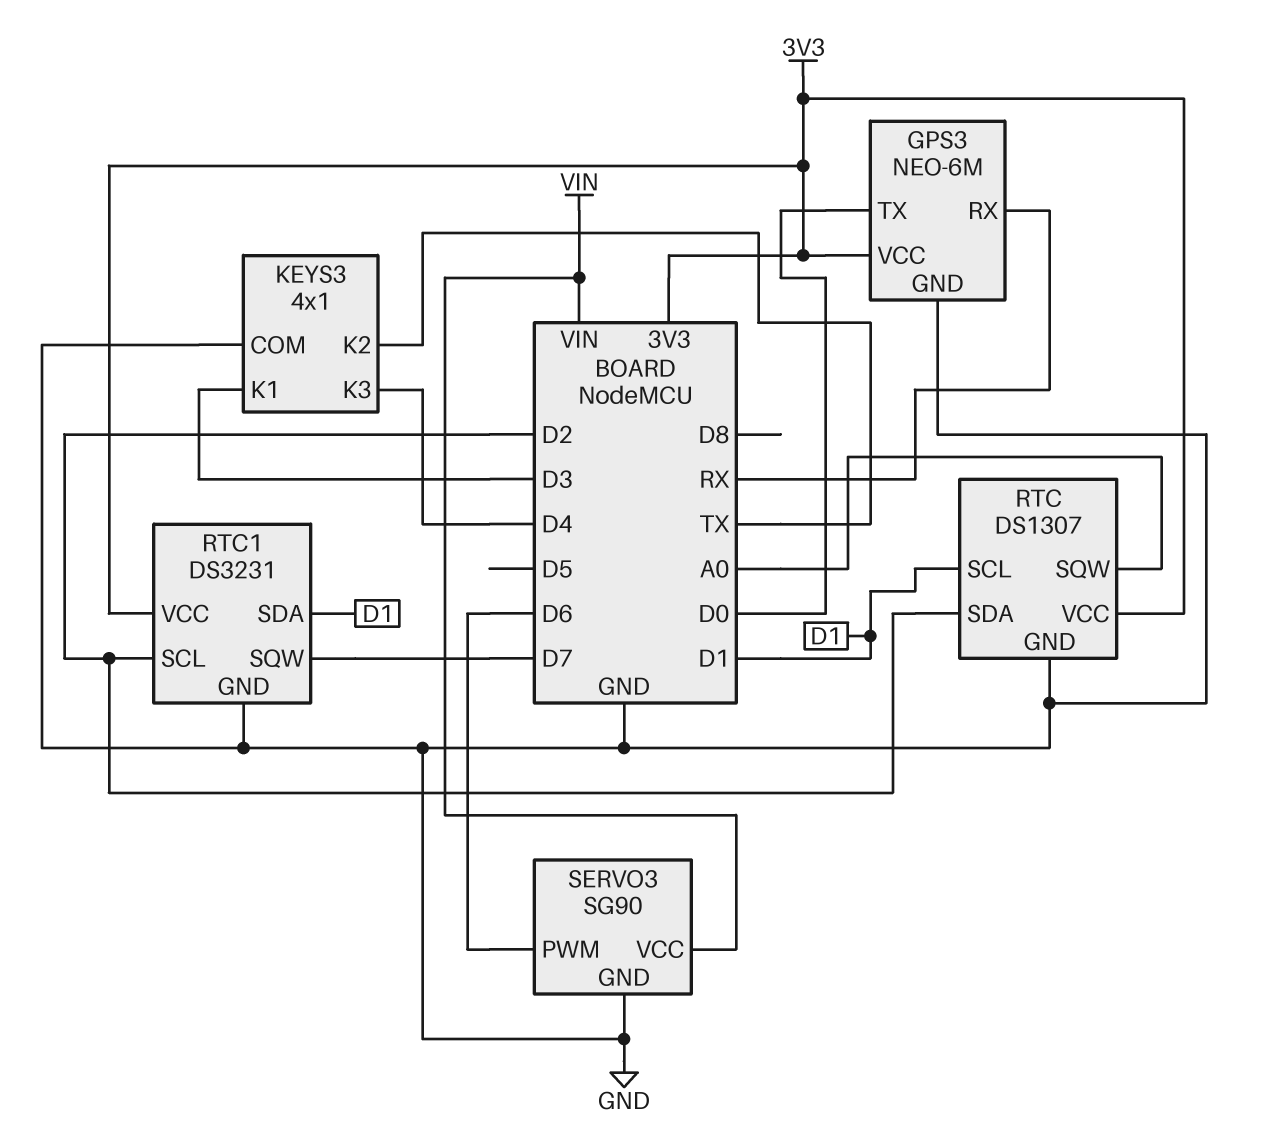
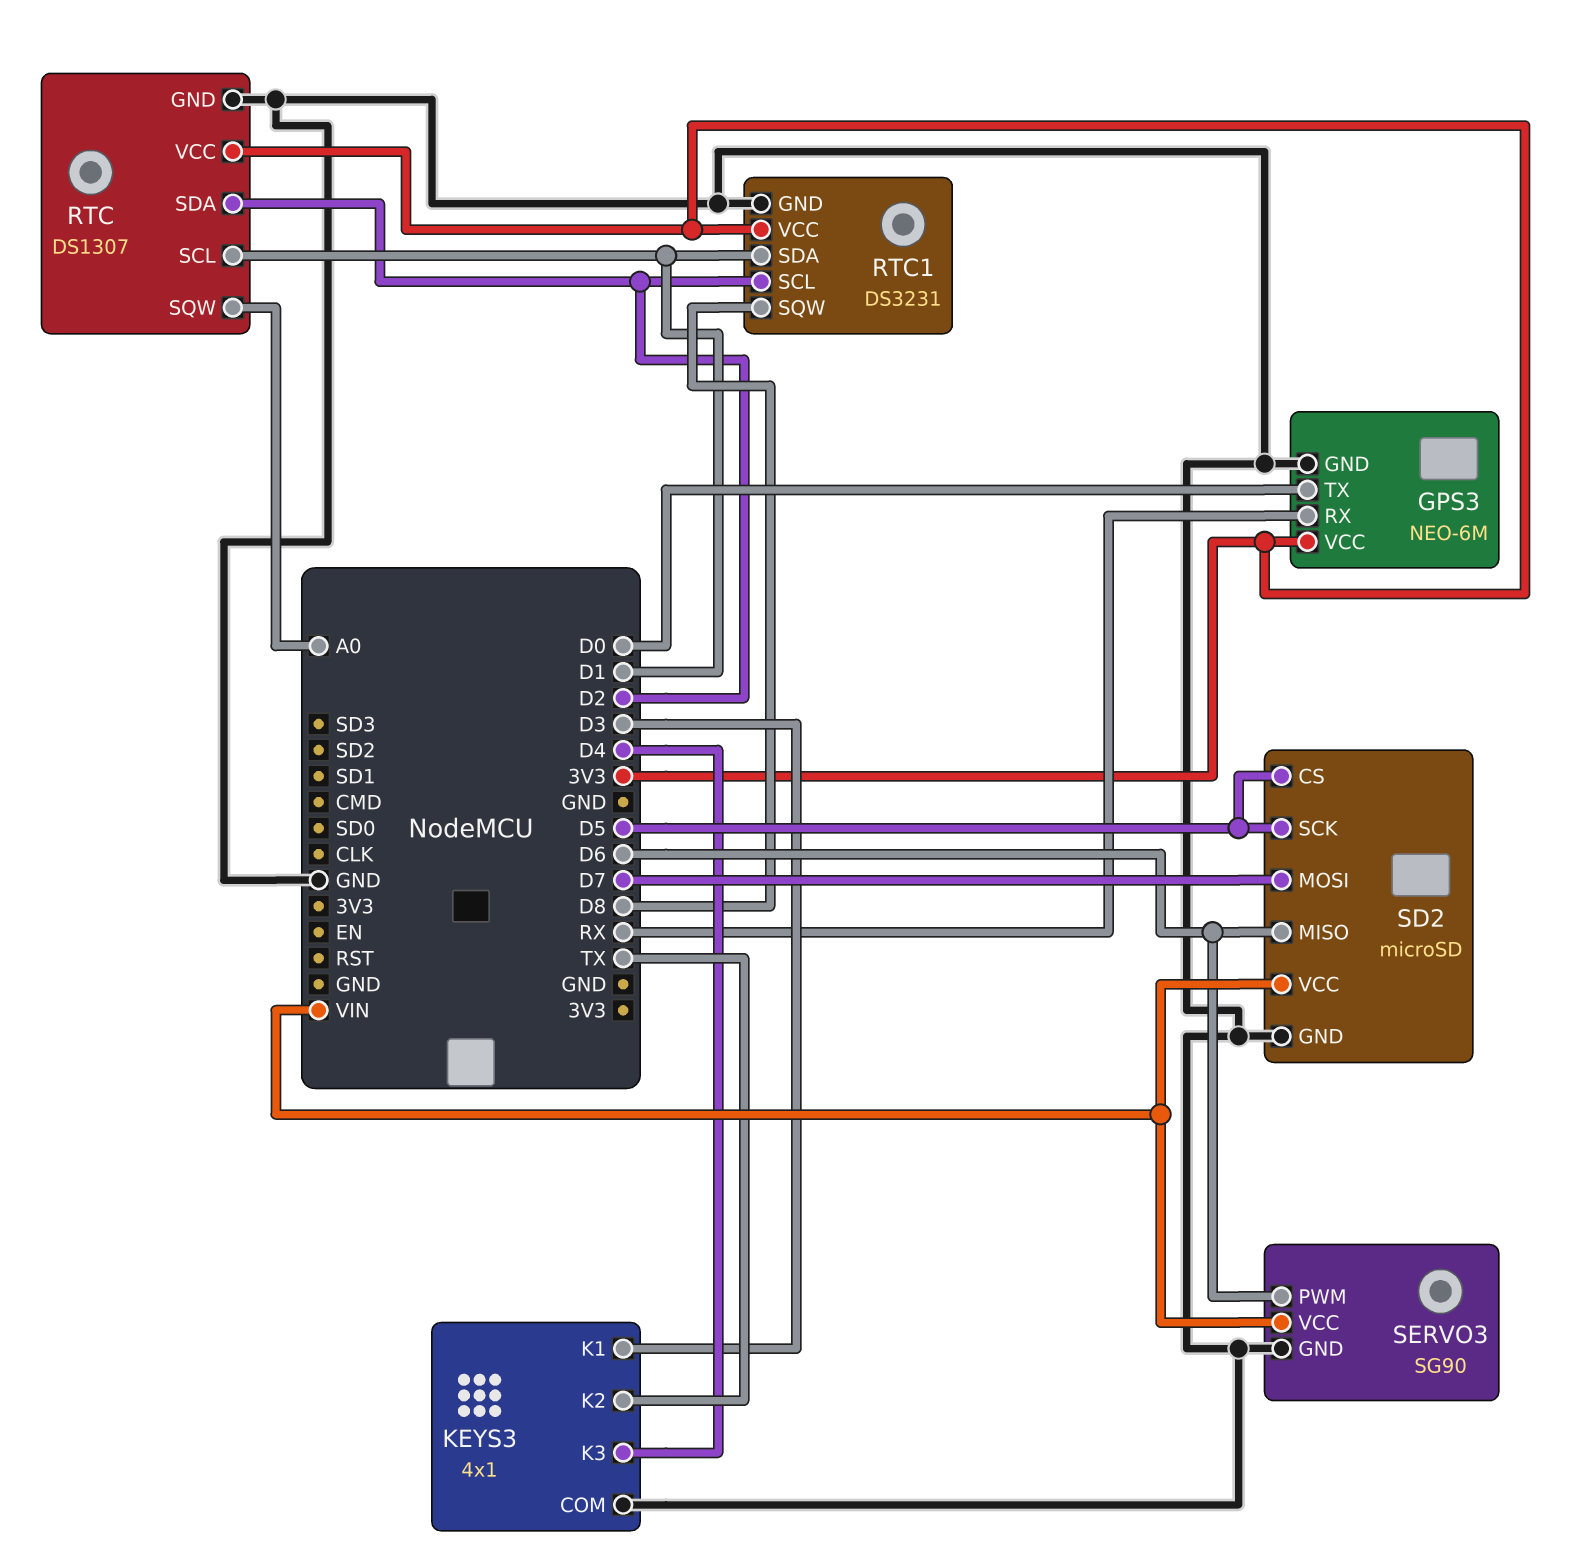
RTC1 pin SQW: D7 -> D8
SD2: none -> microSD
SD2 pin CS: none -> D5
SD2 pin GND: none -> GND
SD2 pin MISO: none -> D6
SD2 pin MOSI: none -> D7
SD2 pin SCK: none -> D5
SD2 pin VCC: none -> VIN

